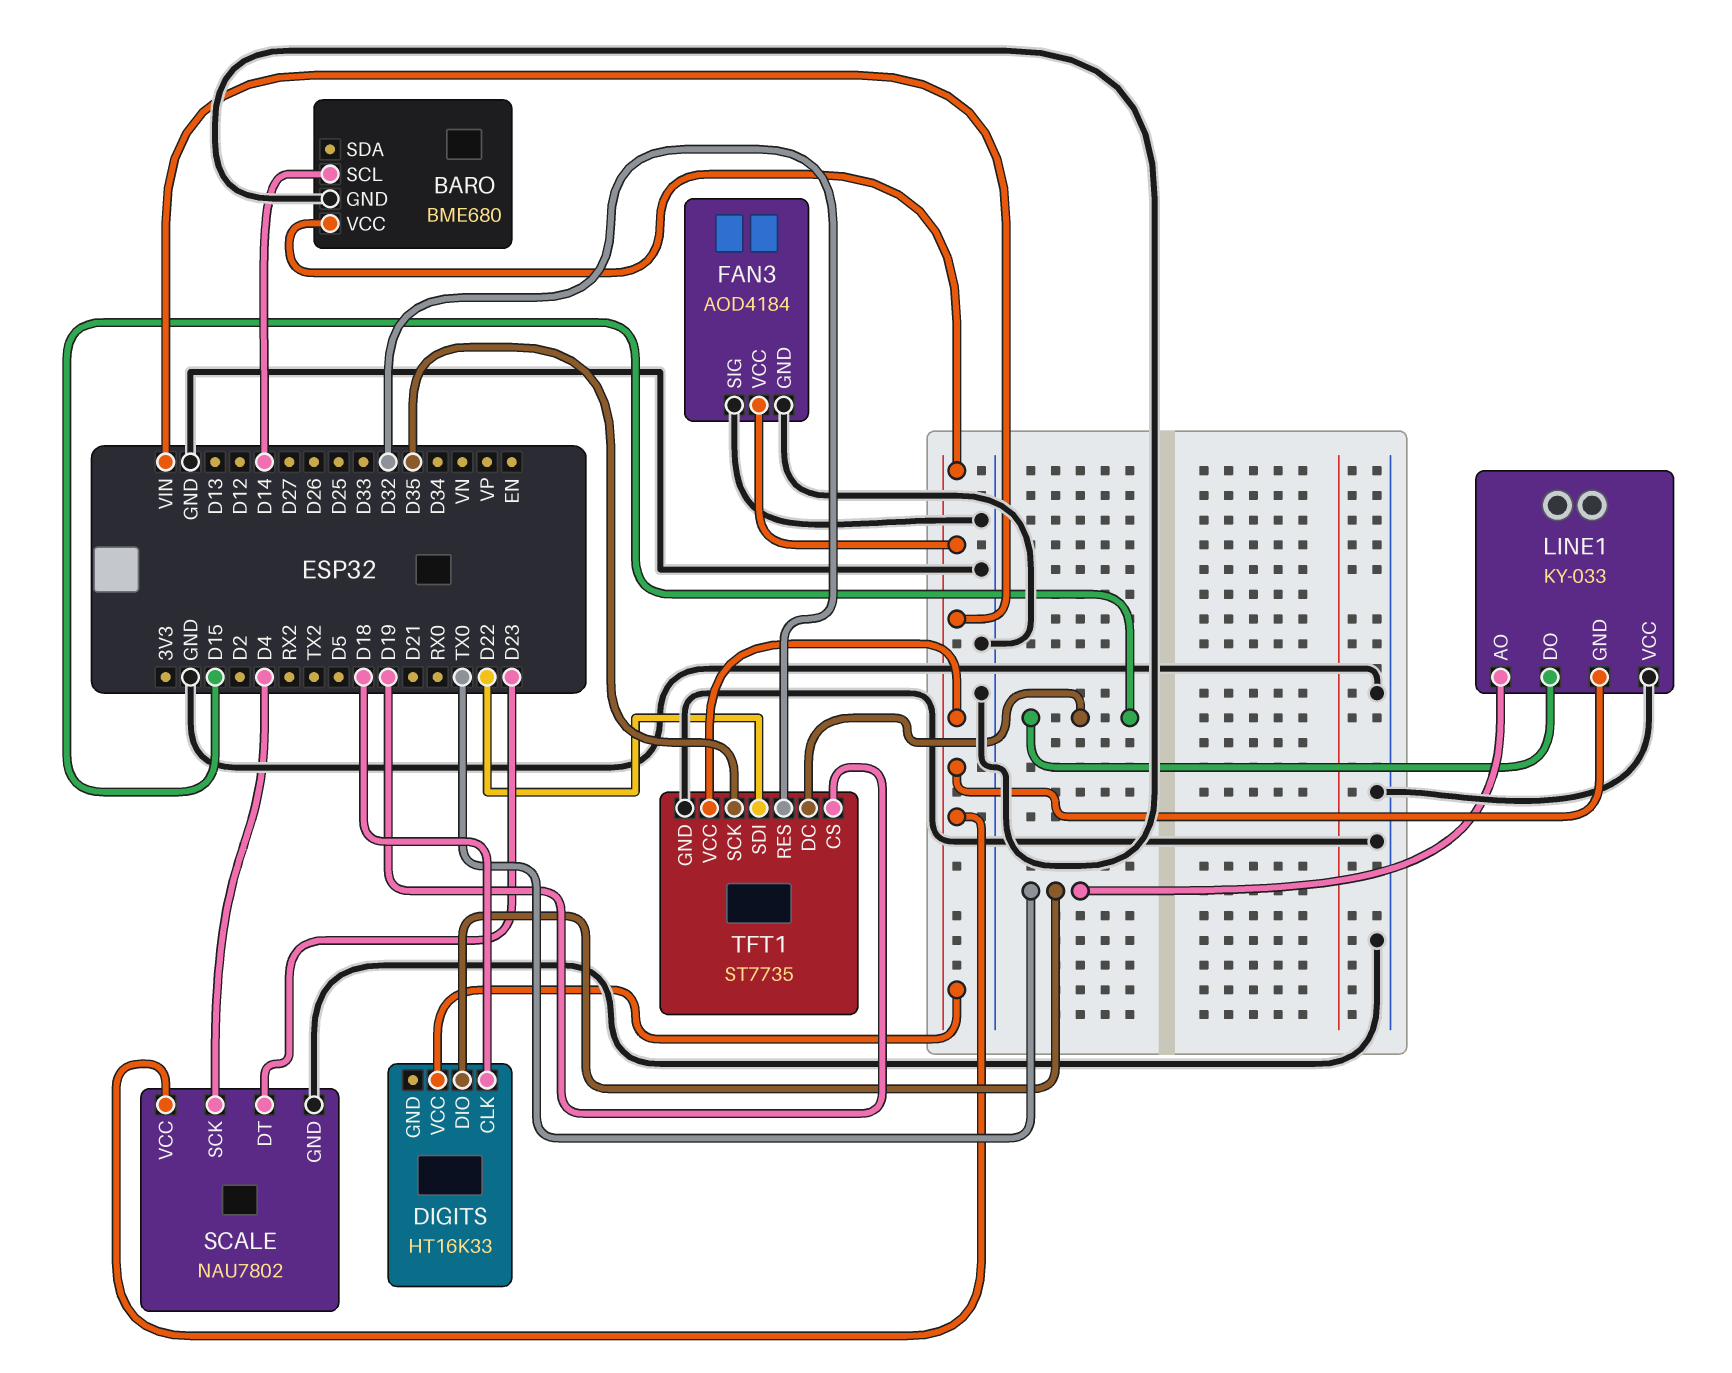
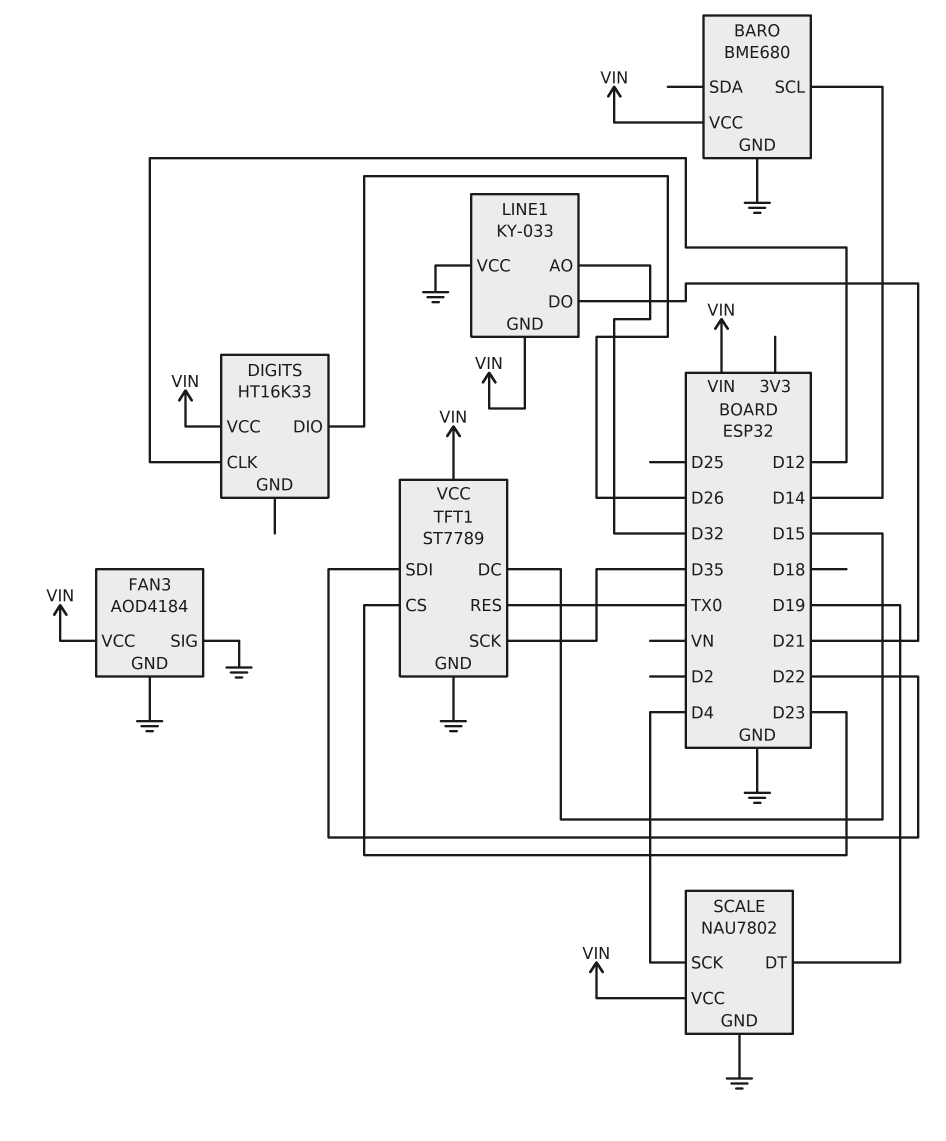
DIGITS pin CLK: D18 -> D12
DIGITS pin DIO: TX0 -> D26
LINE1 pin AO: TX0 -> D32
LINE1 pin DO: D15 -> D21
SCALE pin DT: D23 -> D19
TFT1: ST7735 -> ST7789
TFT1 pin CS: D19 -> D23
TFT1 pin RES: D32 -> TX0

